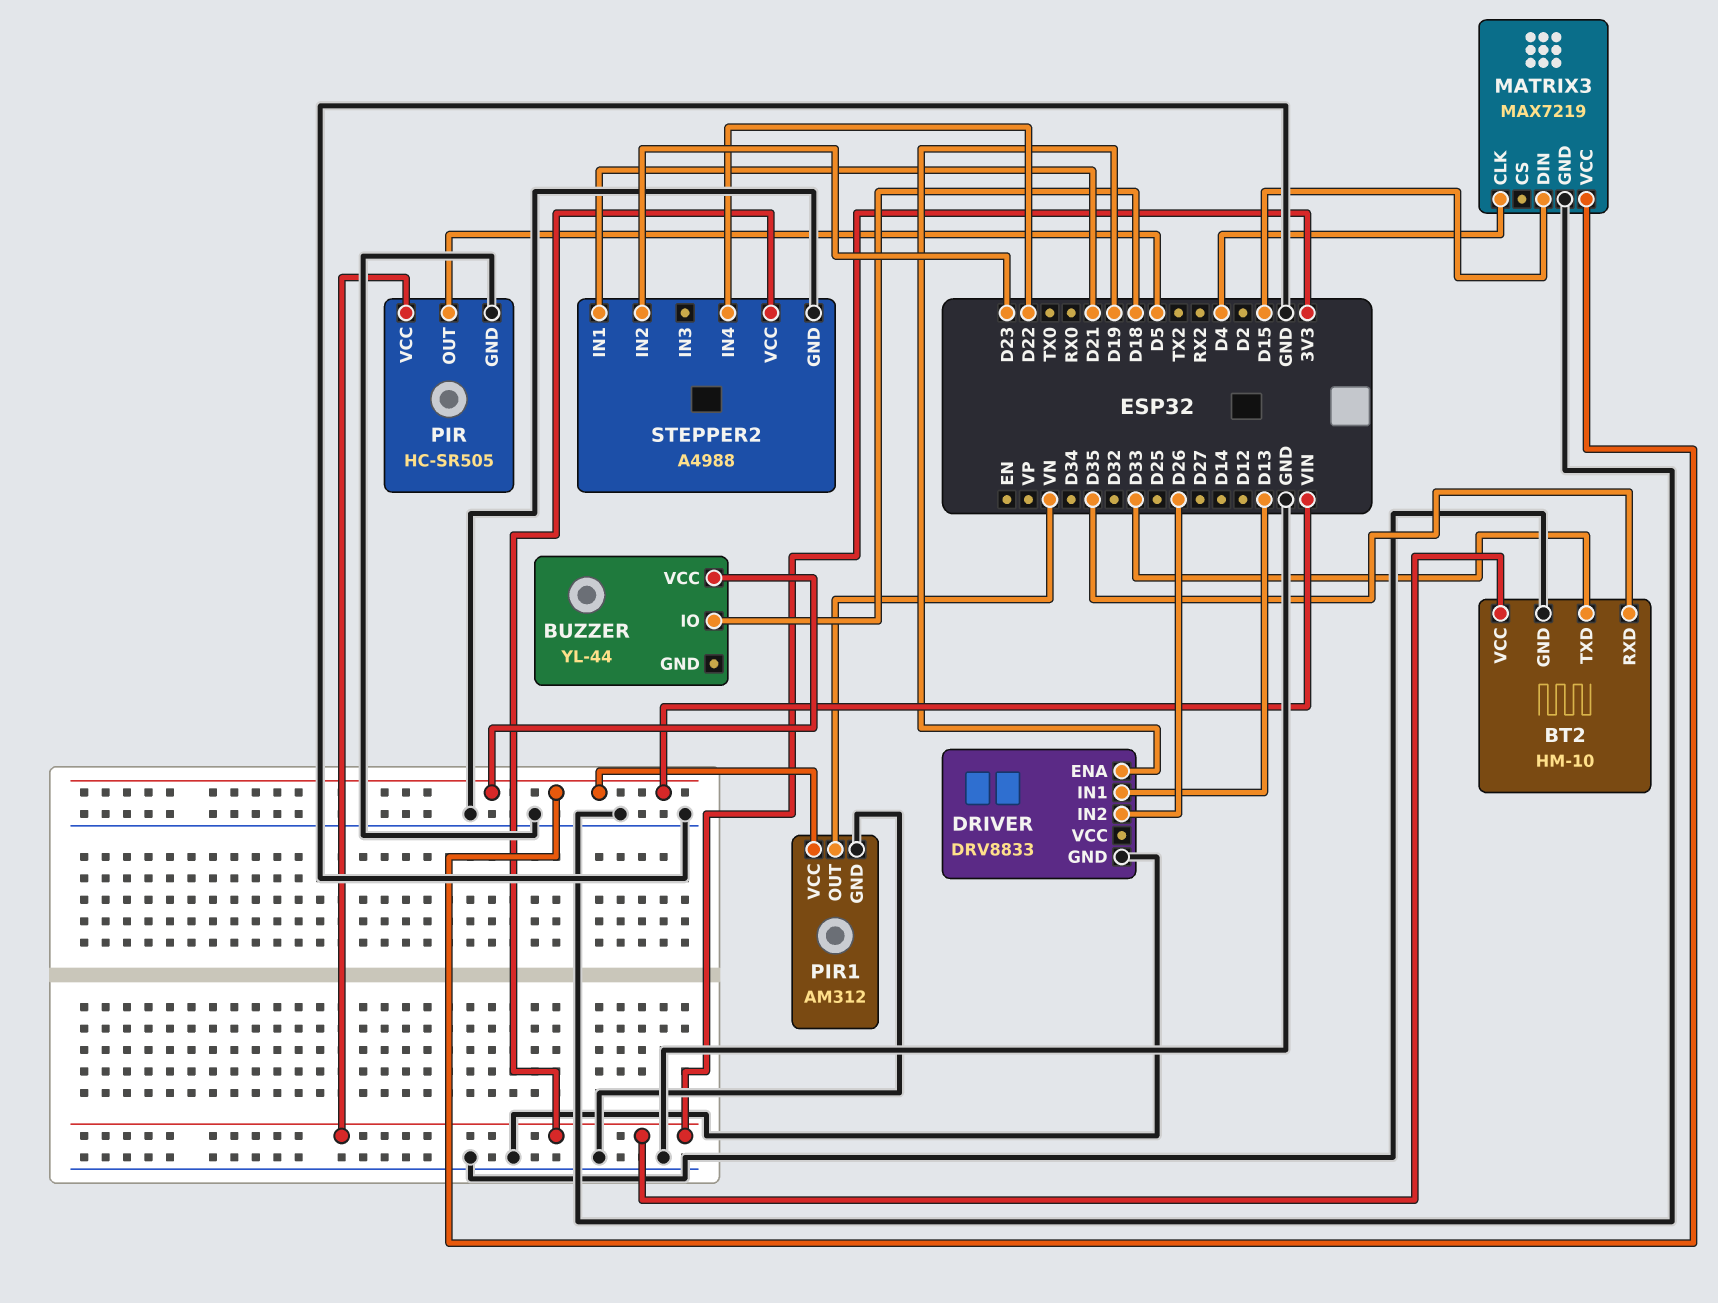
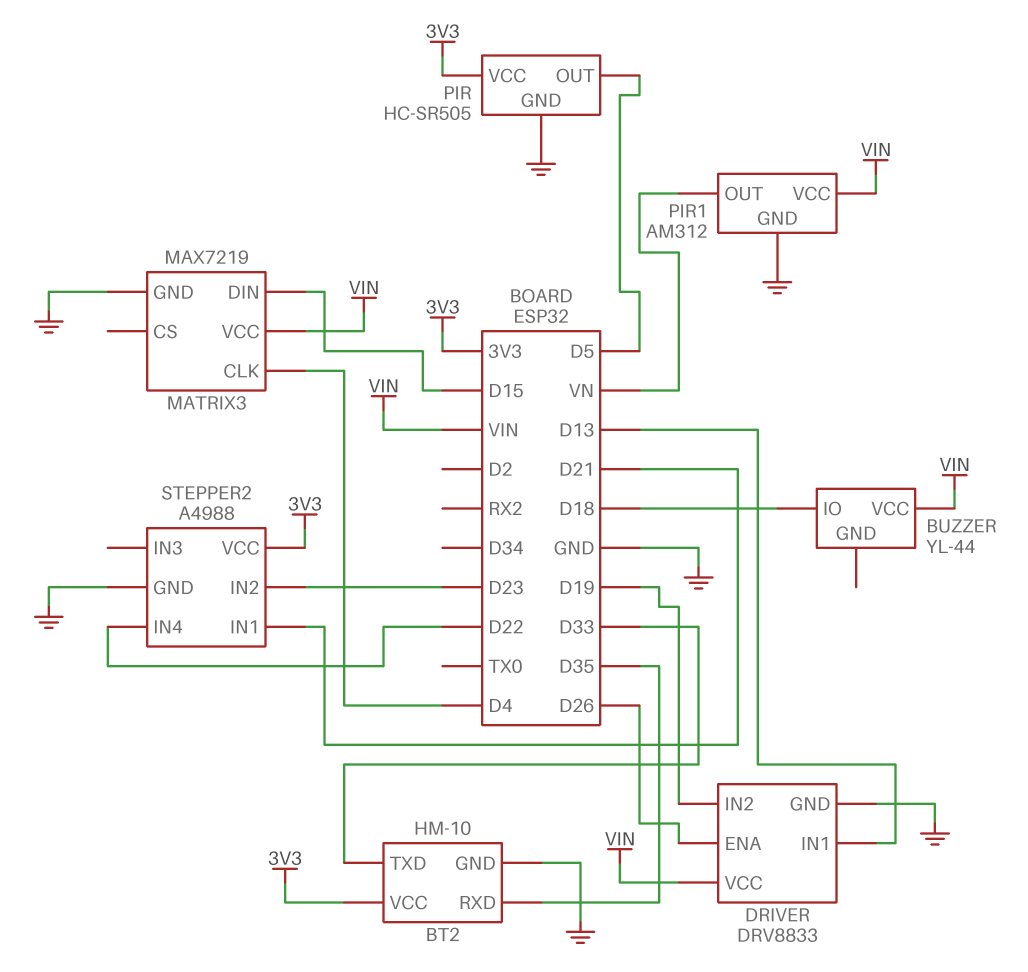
DRIVER pin ENA: D19 -> D26
DRIVER pin IN2: D26 -> D19
DRIVER pin VCC: none -> VIN

